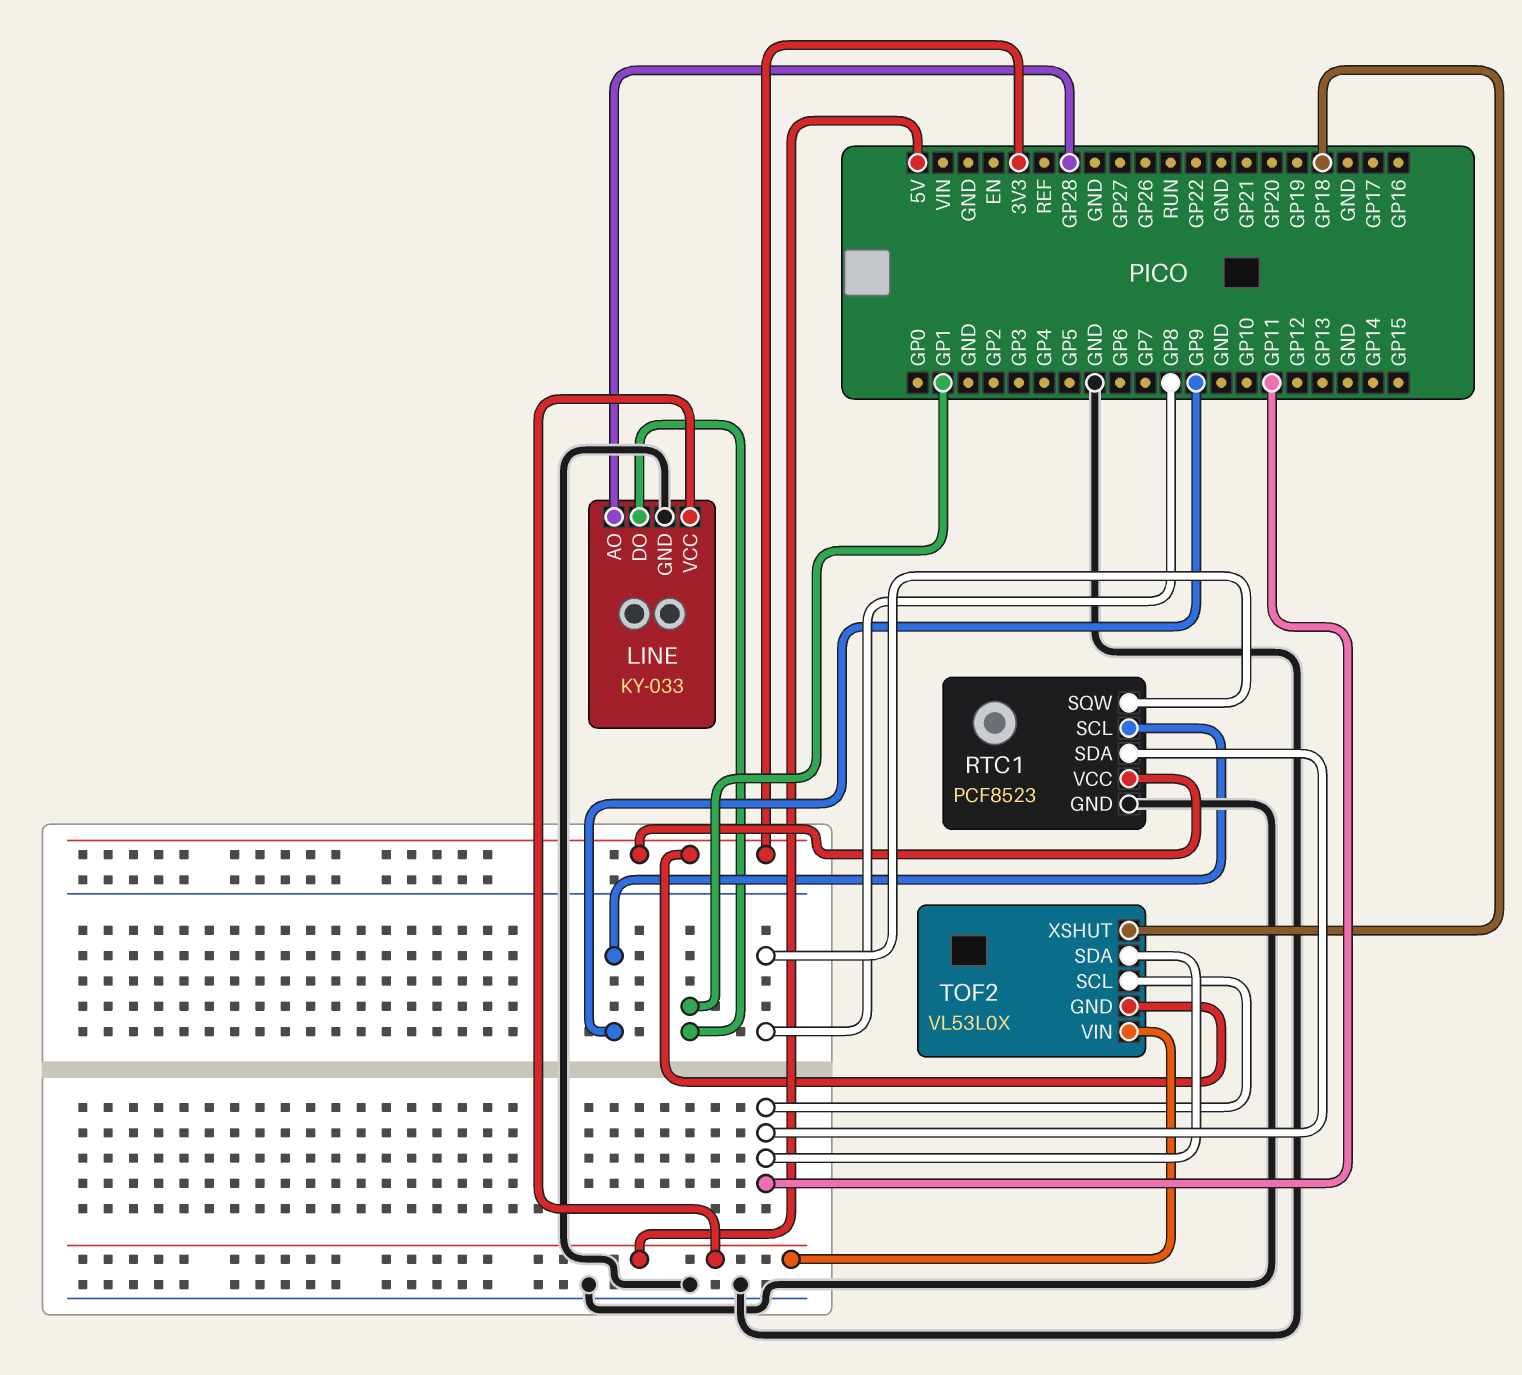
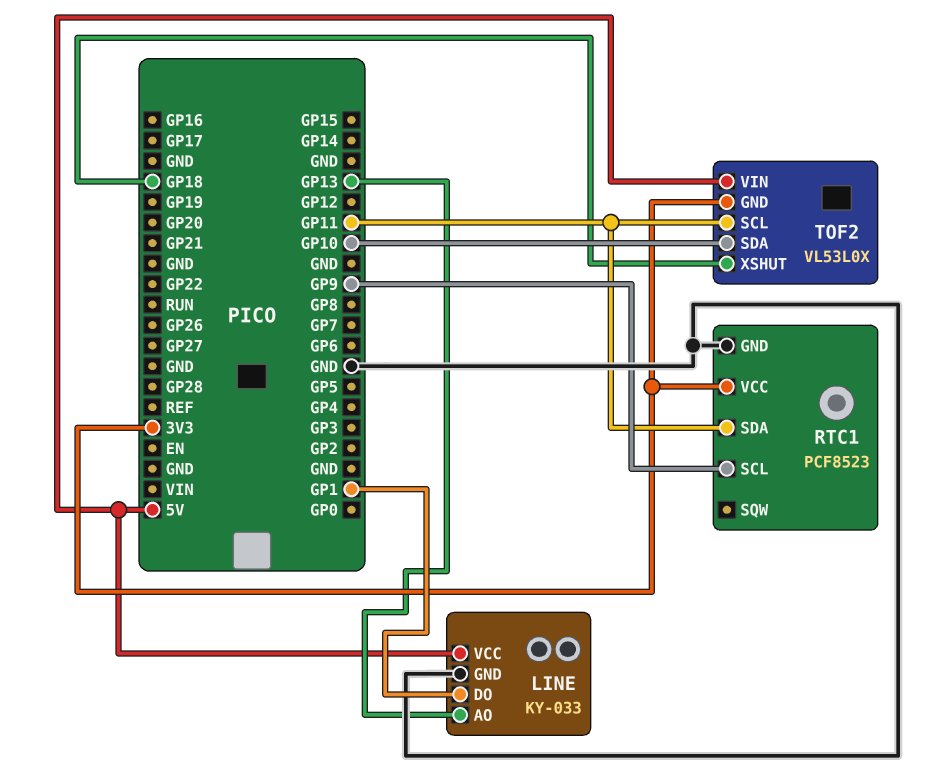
LINE pin AO: GP28 -> GP13
RTC1 pin SQW: GP8 -> none
TOF2 pin SDA: GP11 -> GP10

